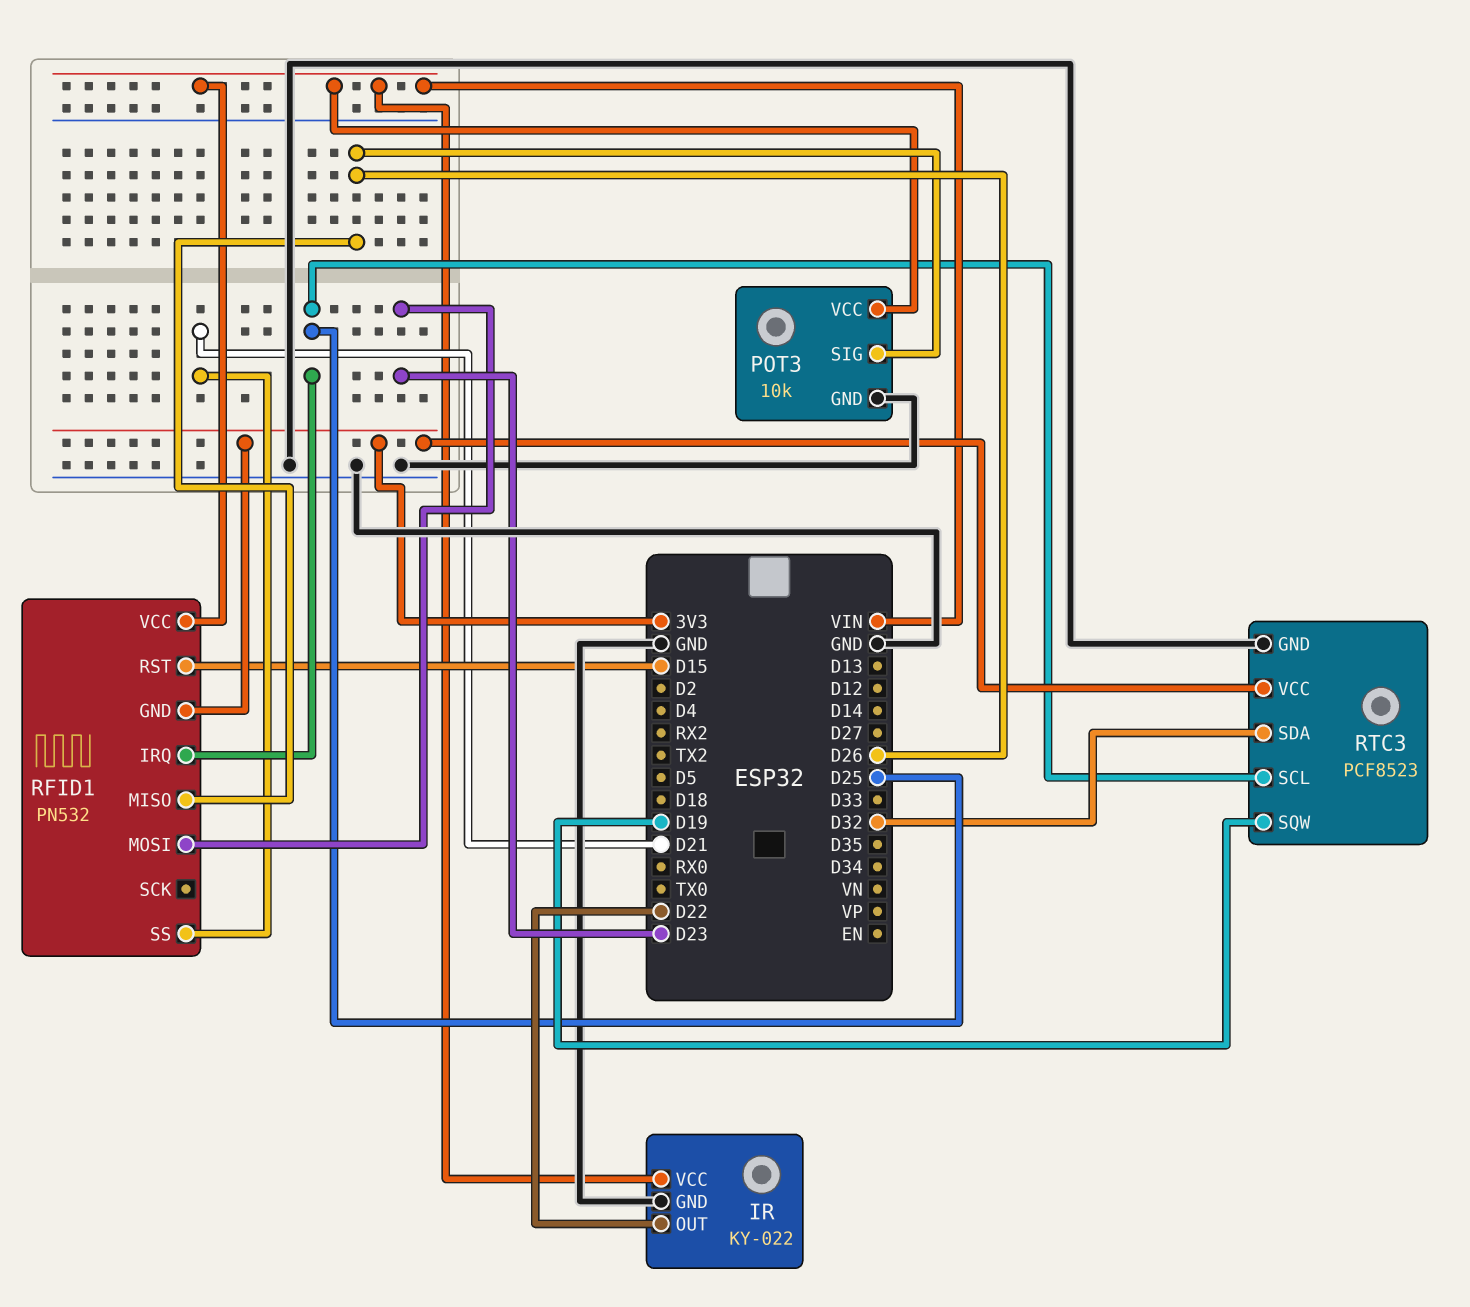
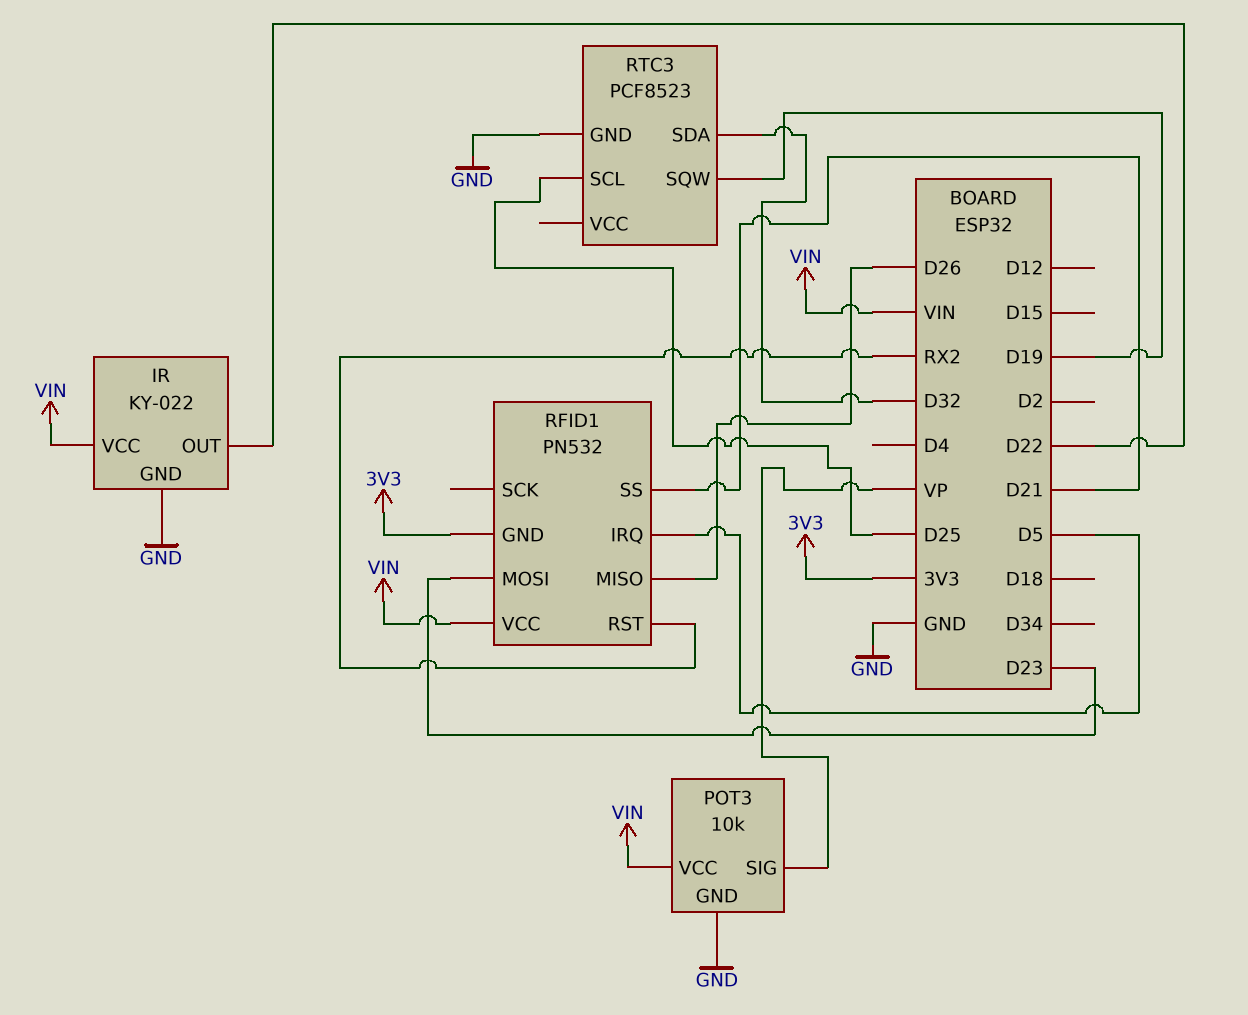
POT3 pin SIG: D26 -> VP
RFID1 pin IRQ: D25 -> D5
RFID1 pin RST: D15 -> RX2
RTC3 pin VCC: 3V3 -> none

